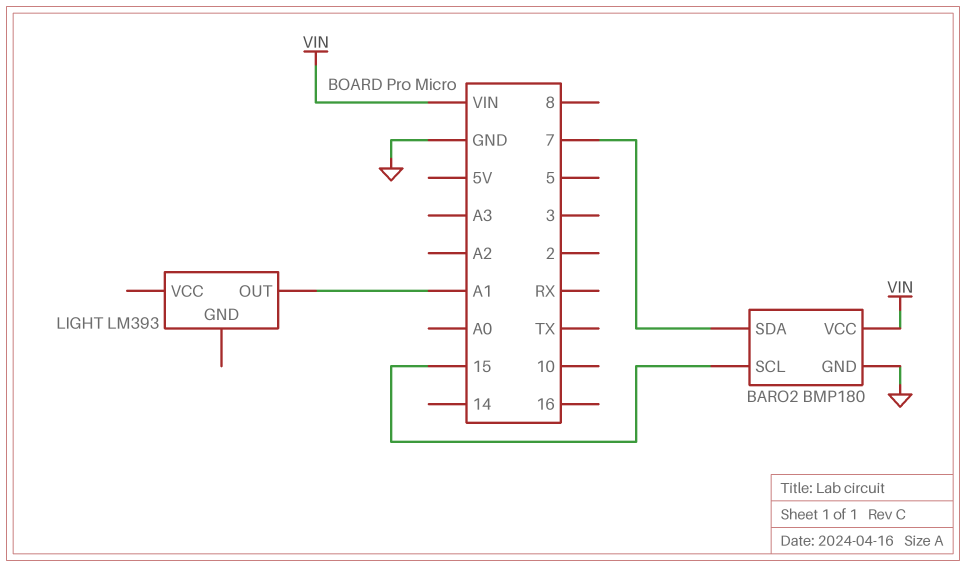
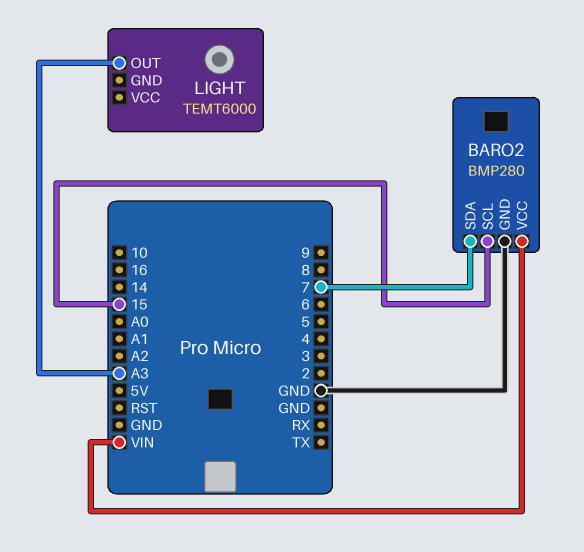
BARO2: BMP180 -> BMP280
LIGHT: LM393 -> TEMT6000
LIGHT pin OUT: A1 -> A3

